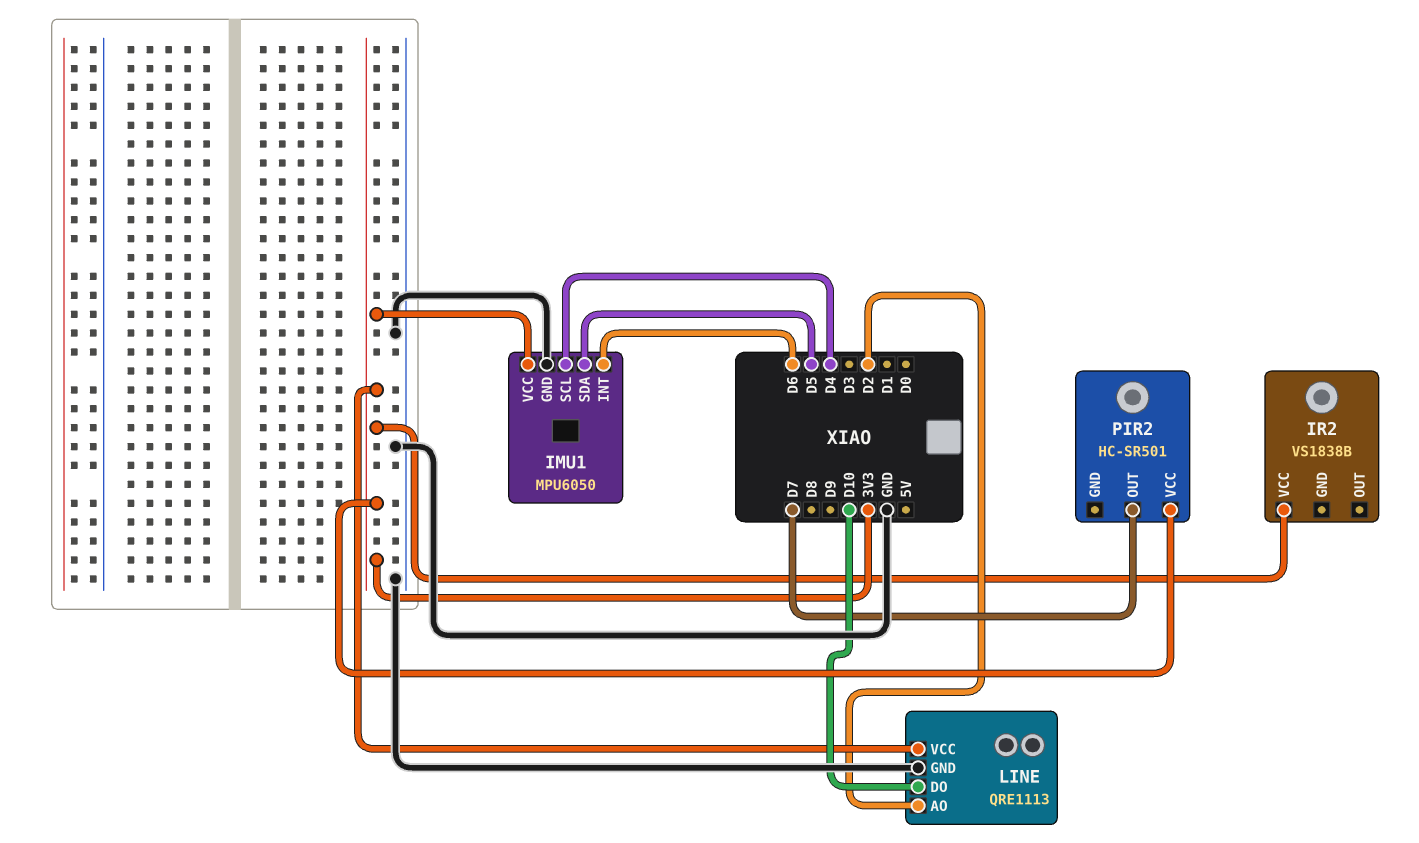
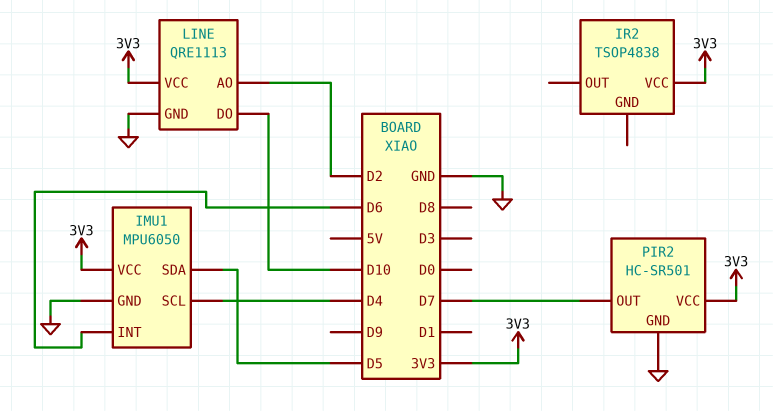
IR2: VS1838B -> TSOP4838
PIR2 pin GND: none -> GND

